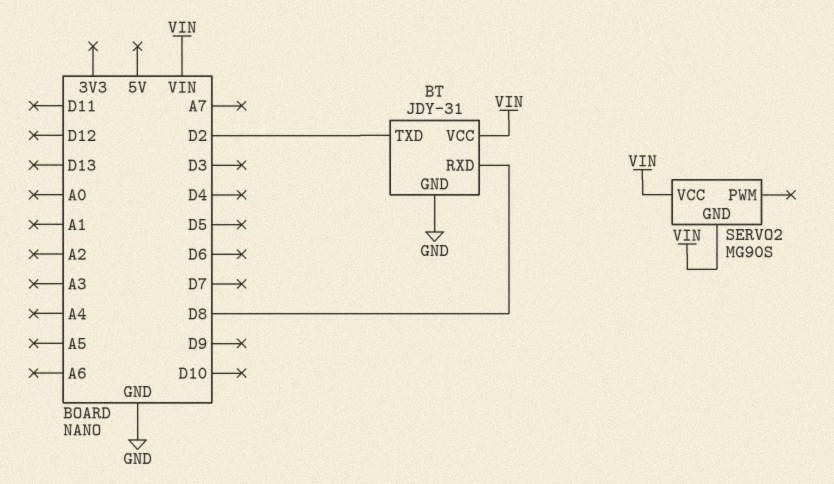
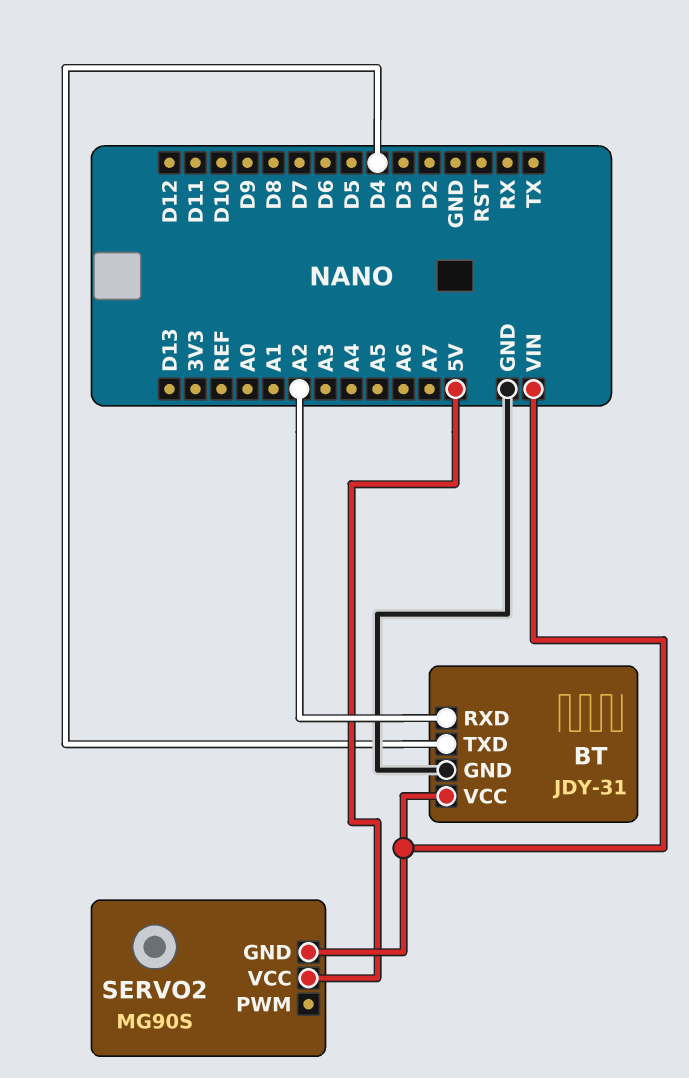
BT pin RXD: D8 -> A2
BT pin TXD: D2 -> D4
SERVO2 pin VCC: VIN -> 5V

